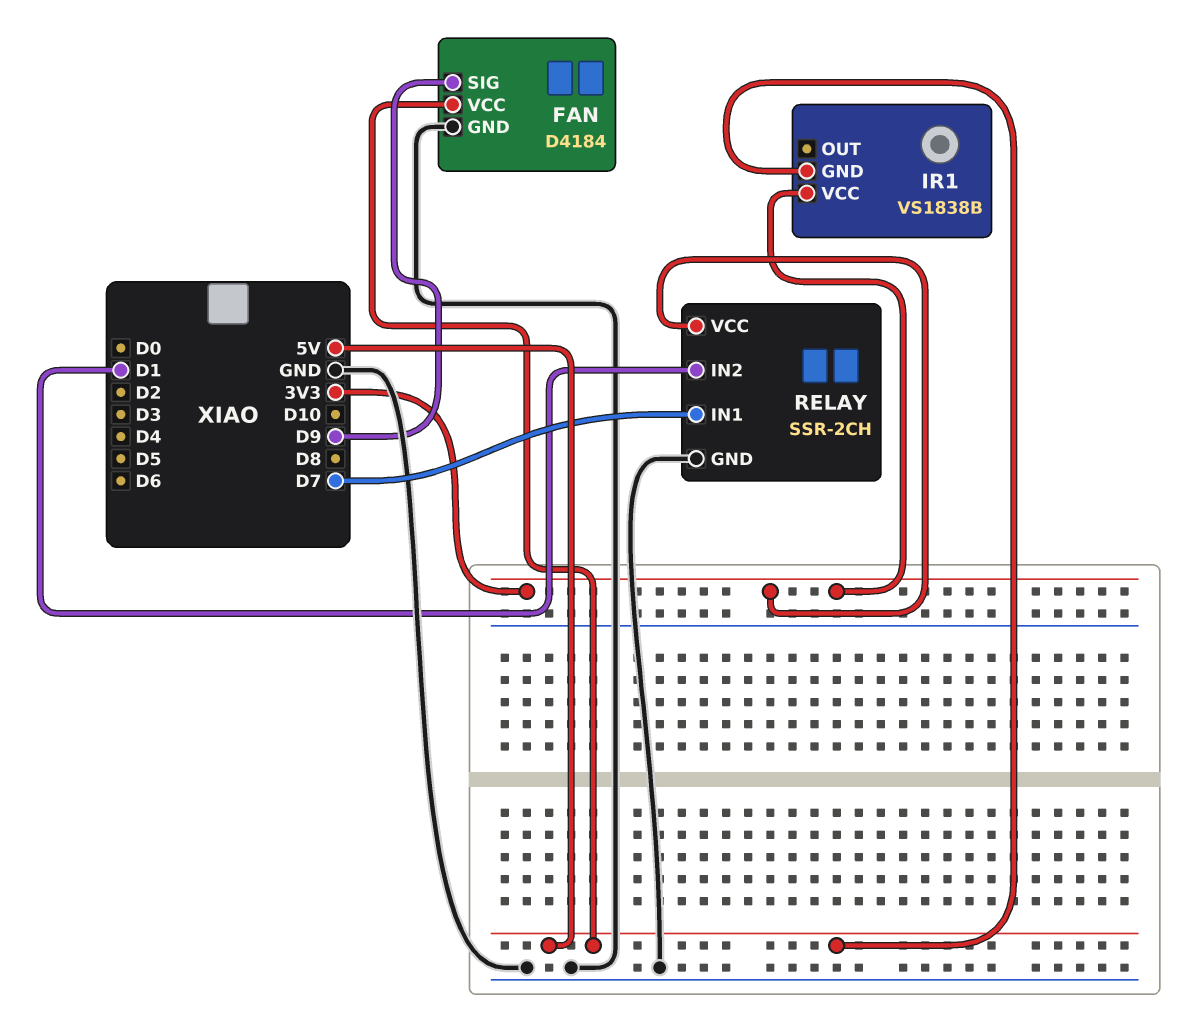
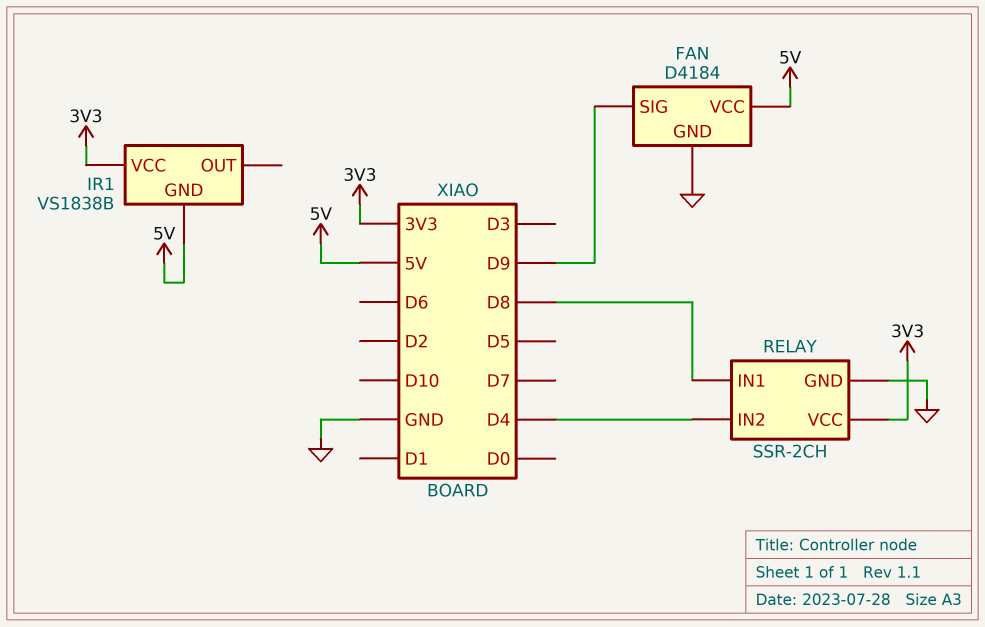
RELAY pin IN1: D7 -> D8
RELAY pin IN2: D1 -> D4

